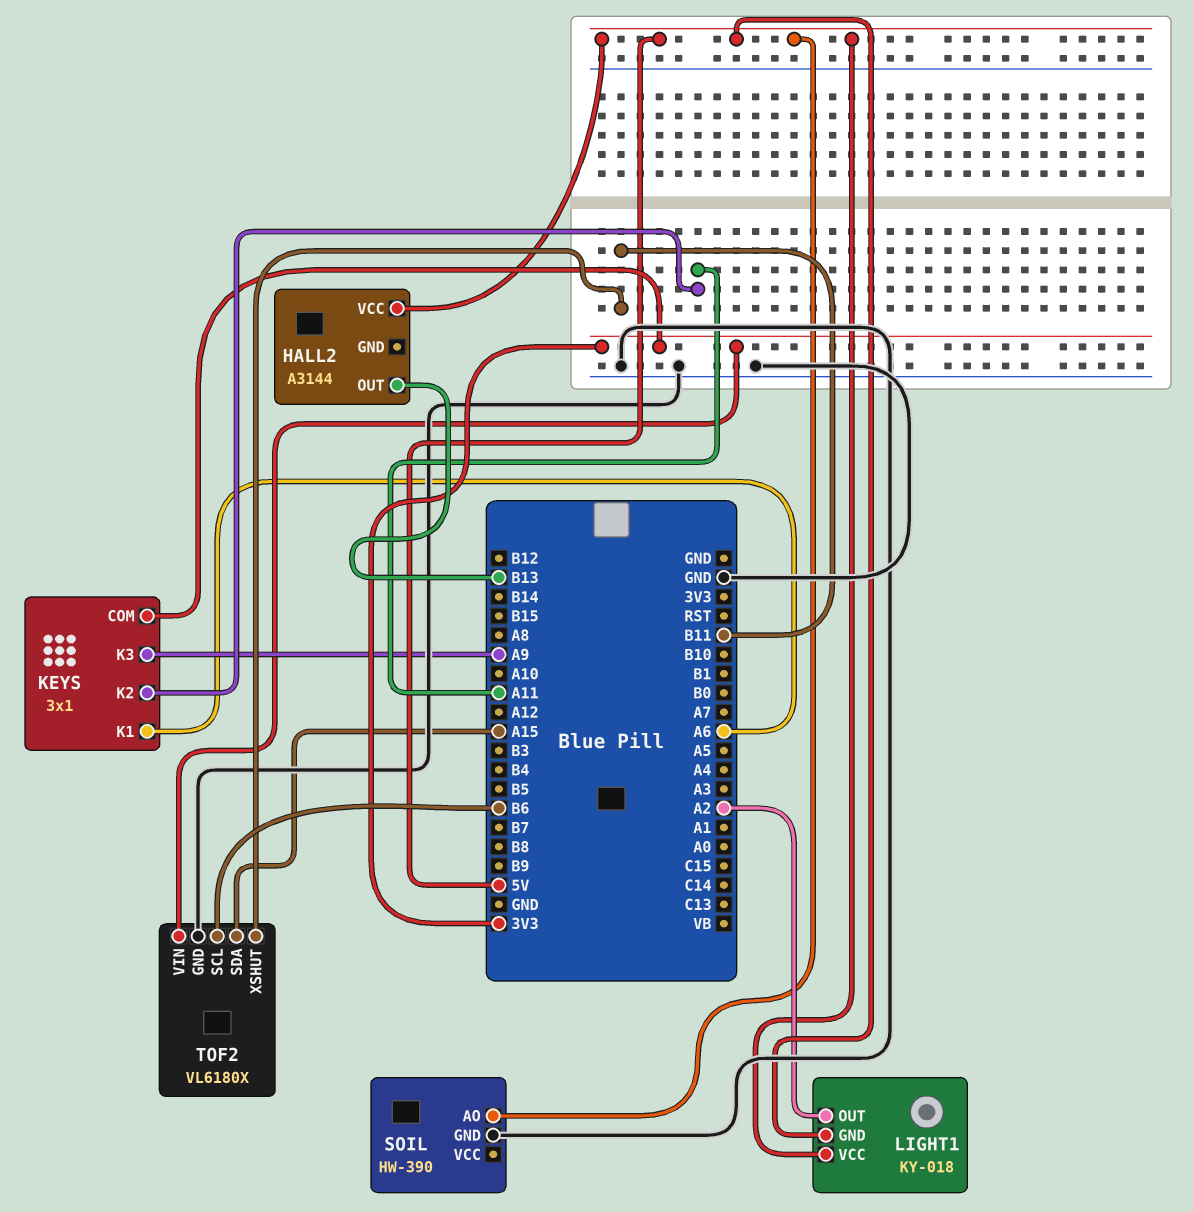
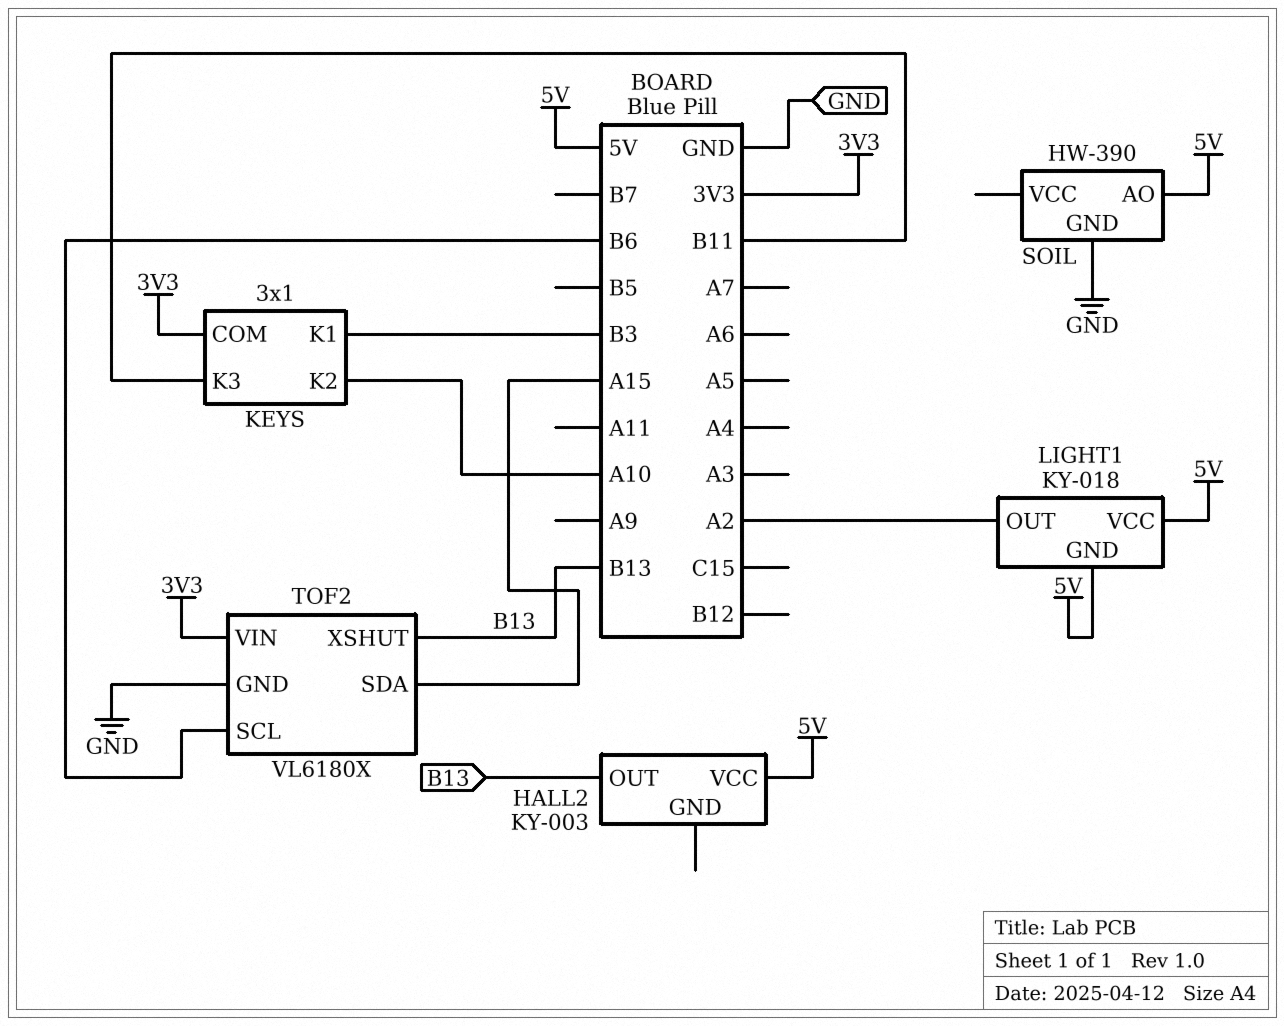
HALL2: A3144 -> KY-003
KEYS pin K1: A6 -> B3
KEYS pin K2: A11 -> A10
KEYS pin K3: A9 -> B11
TOF2 pin XSHUT: B11 -> B13

